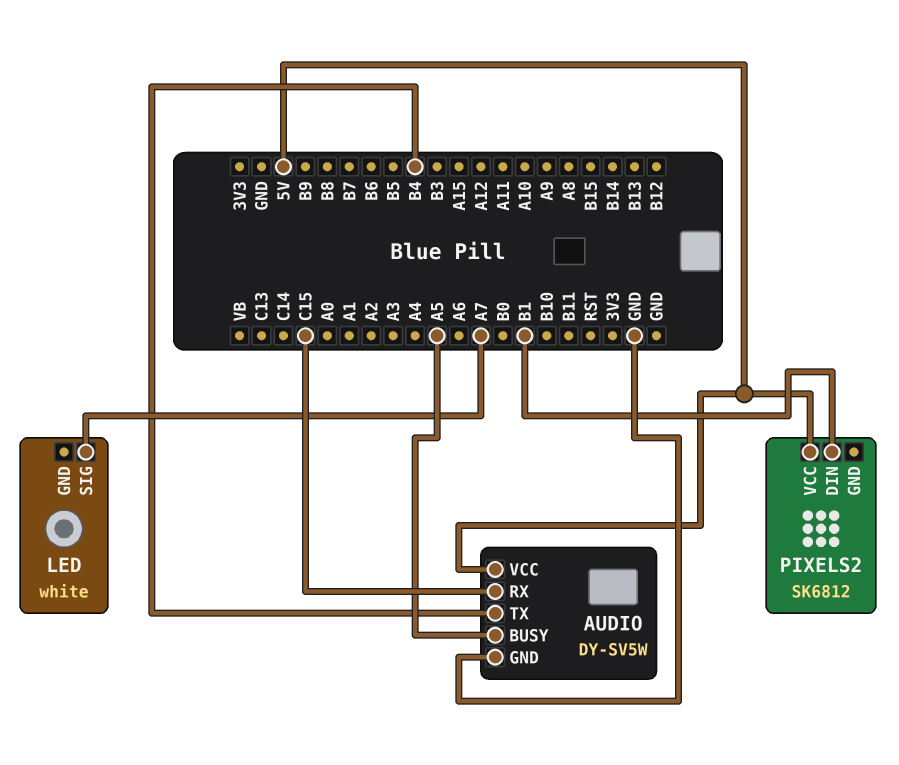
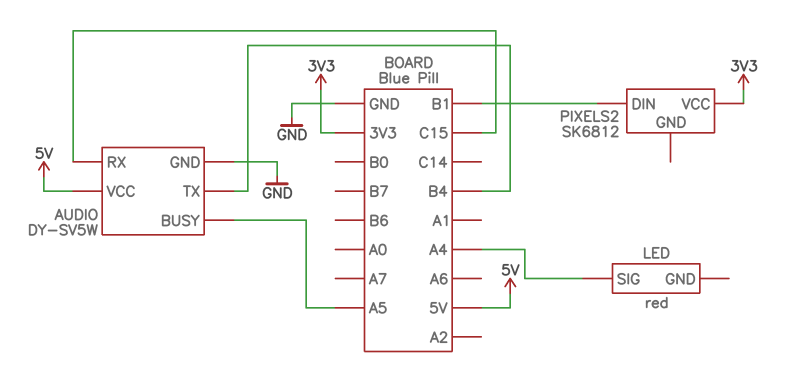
LED: white -> red
LED pin SIG: A7 -> A4
PIXELS2 pin VCC: 5V -> 3V3

